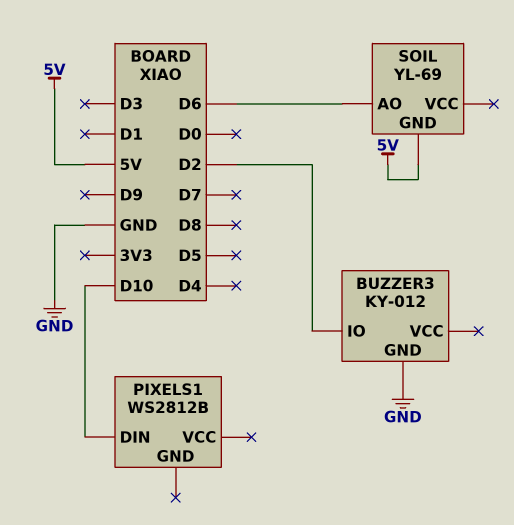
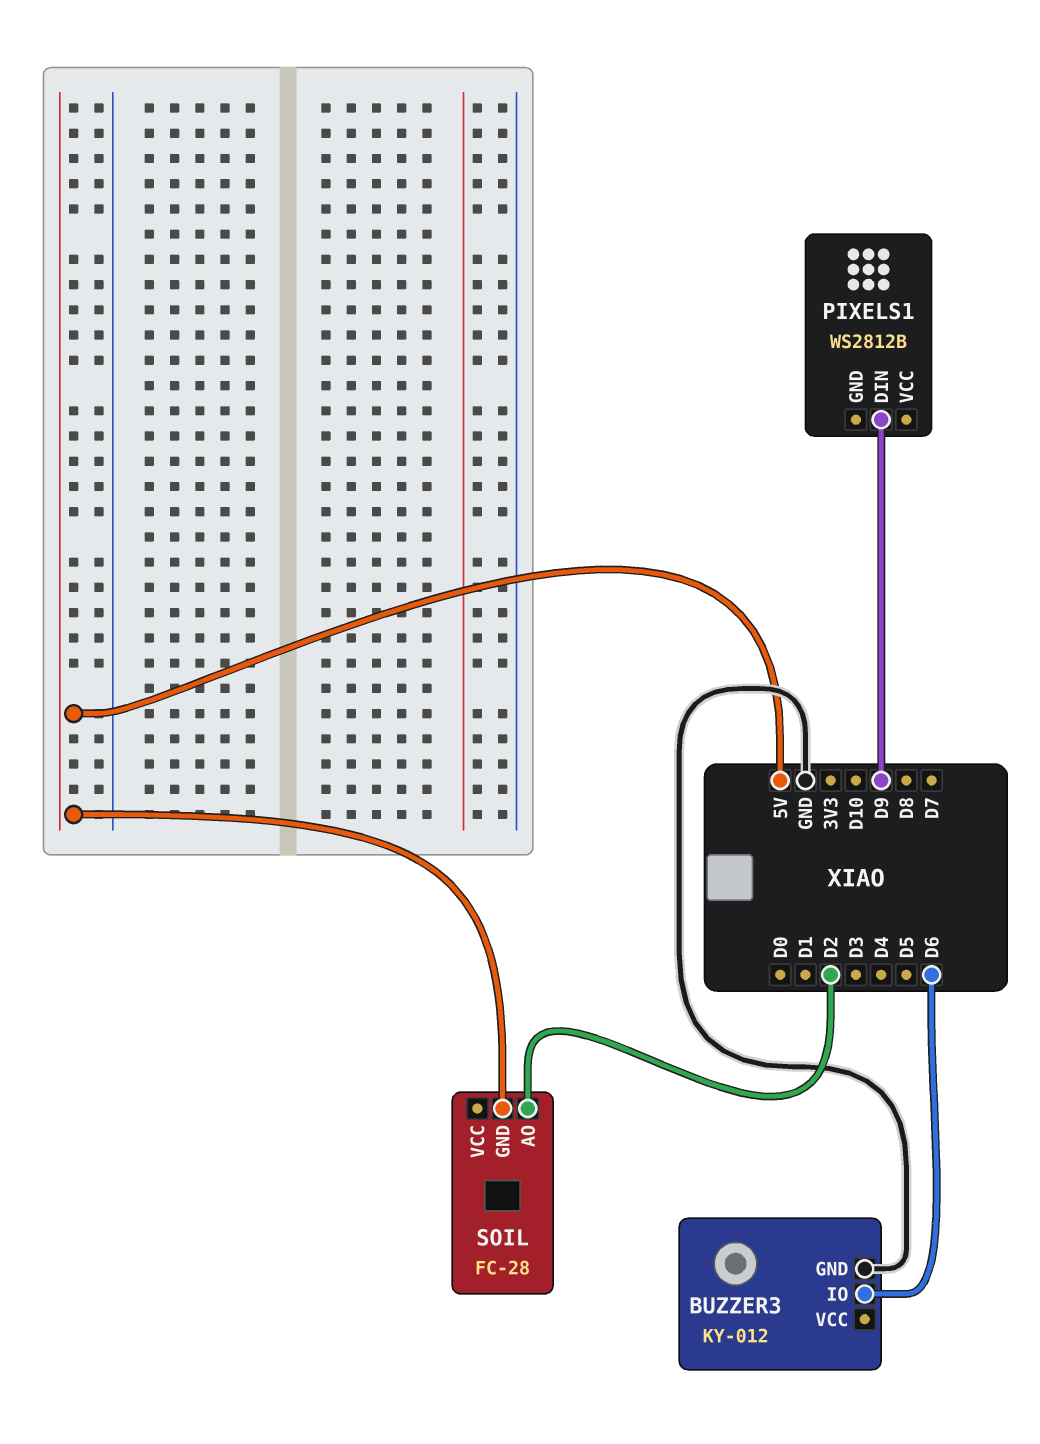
BUZZER3 pin IO: D2 -> D6
PIXELS1 pin DIN: D10 -> D9
SOIL: YL-69 -> FC-28
SOIL pin AO: D6 -> D2

